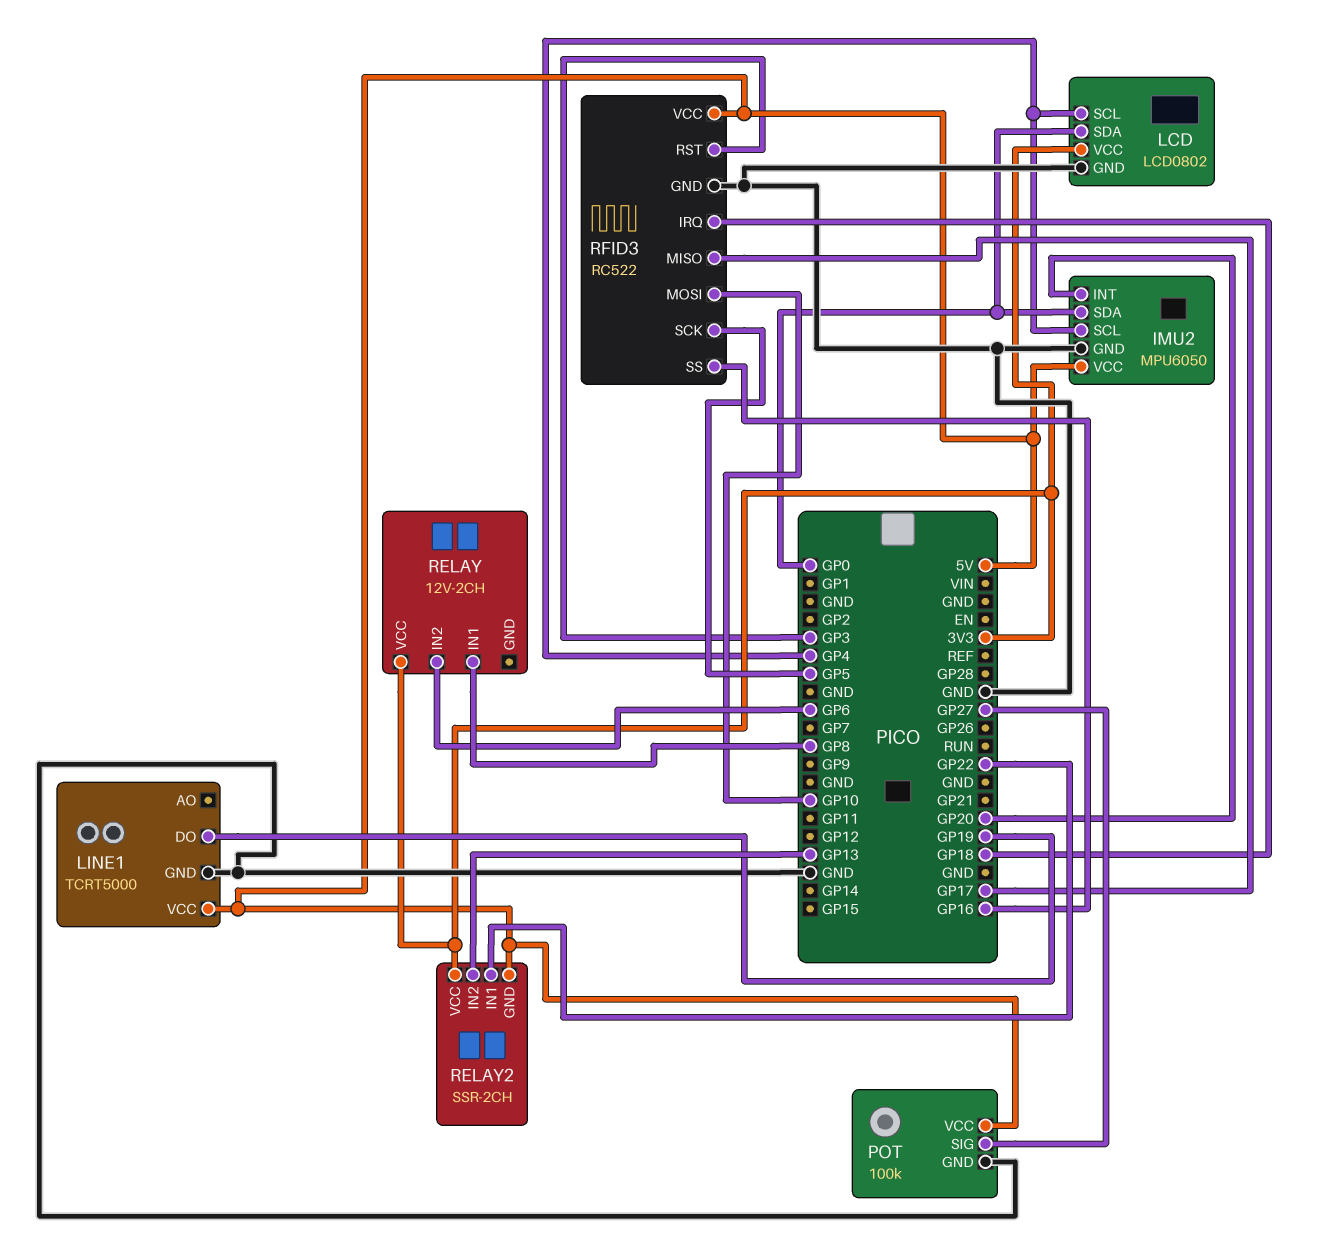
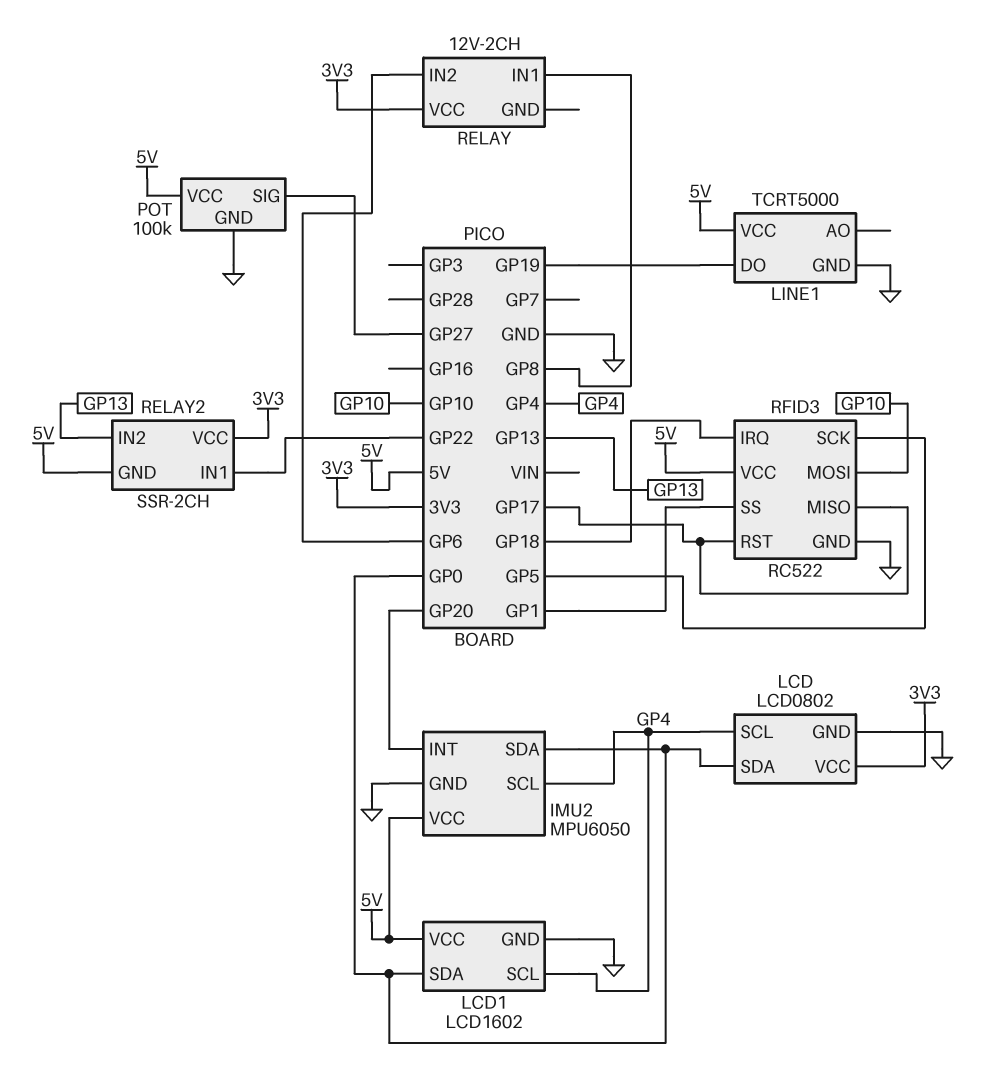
LCD1: none -> LCD1602
LCD1 pin GND: none -> GND
LCD1 pin SCL: none -> GP4
LCD1 pin SDA: none -> GP0
LCD1 pin VCC: none -> 5V
RFID3 pin RST: GP3 -> GP17
RFID3 pin SS: GP16 -> GP1

